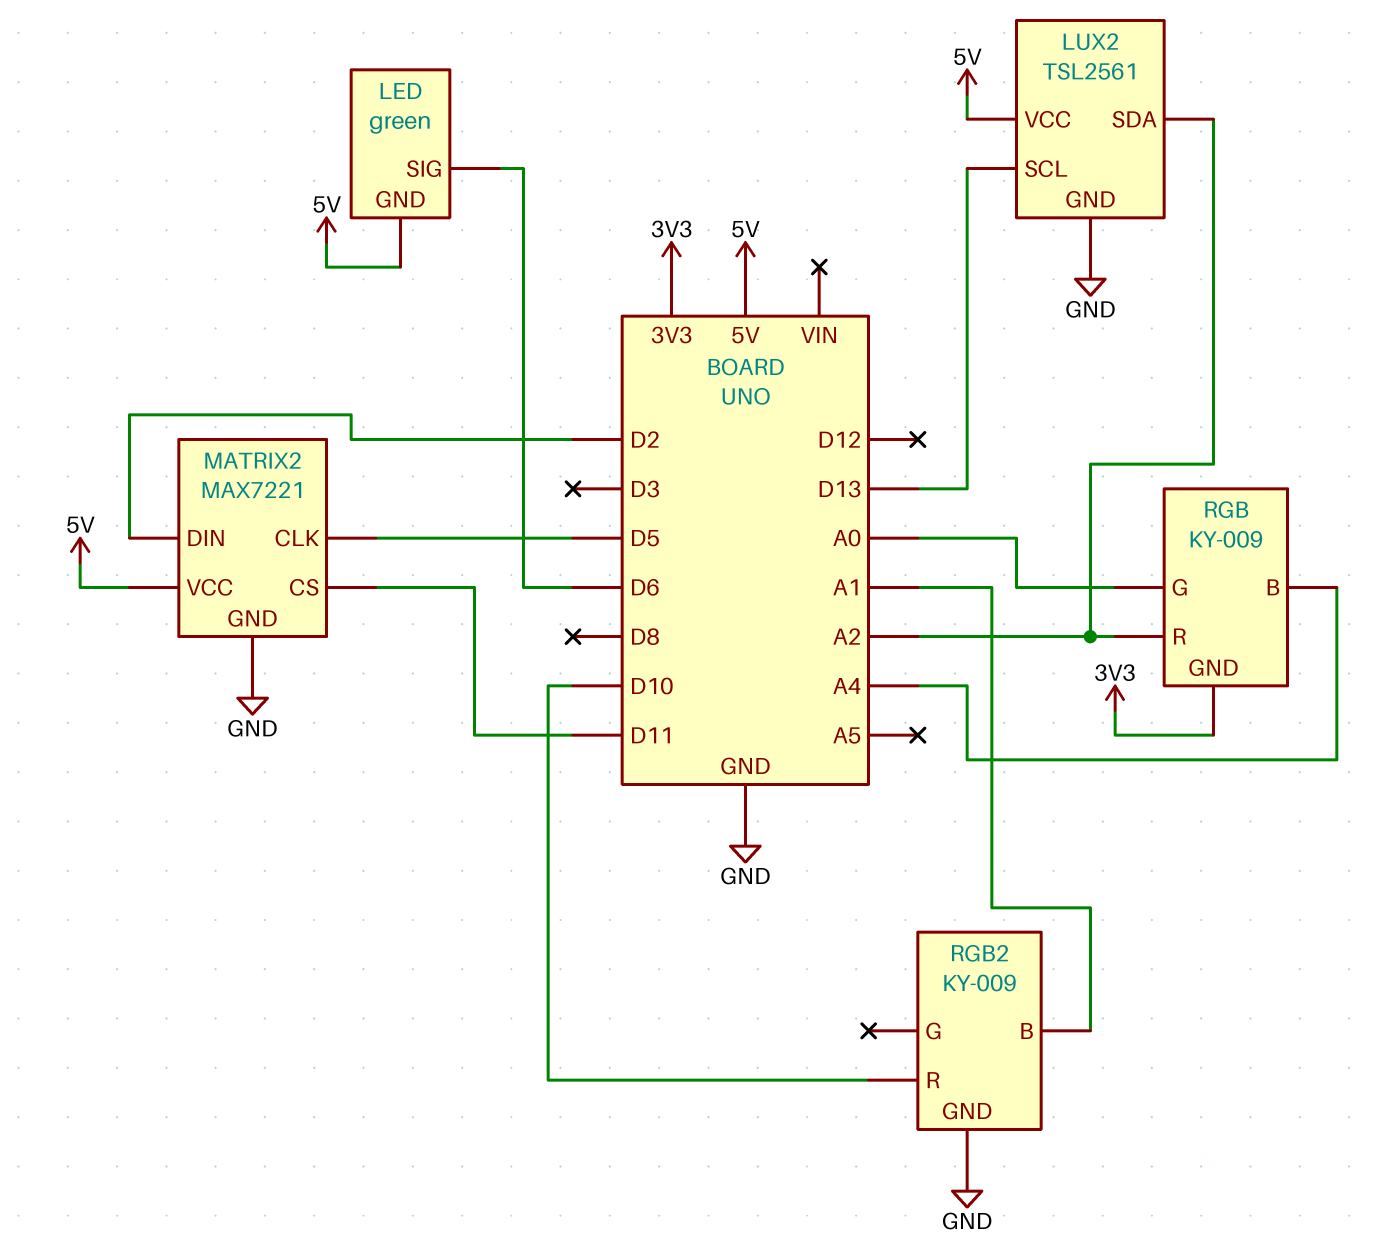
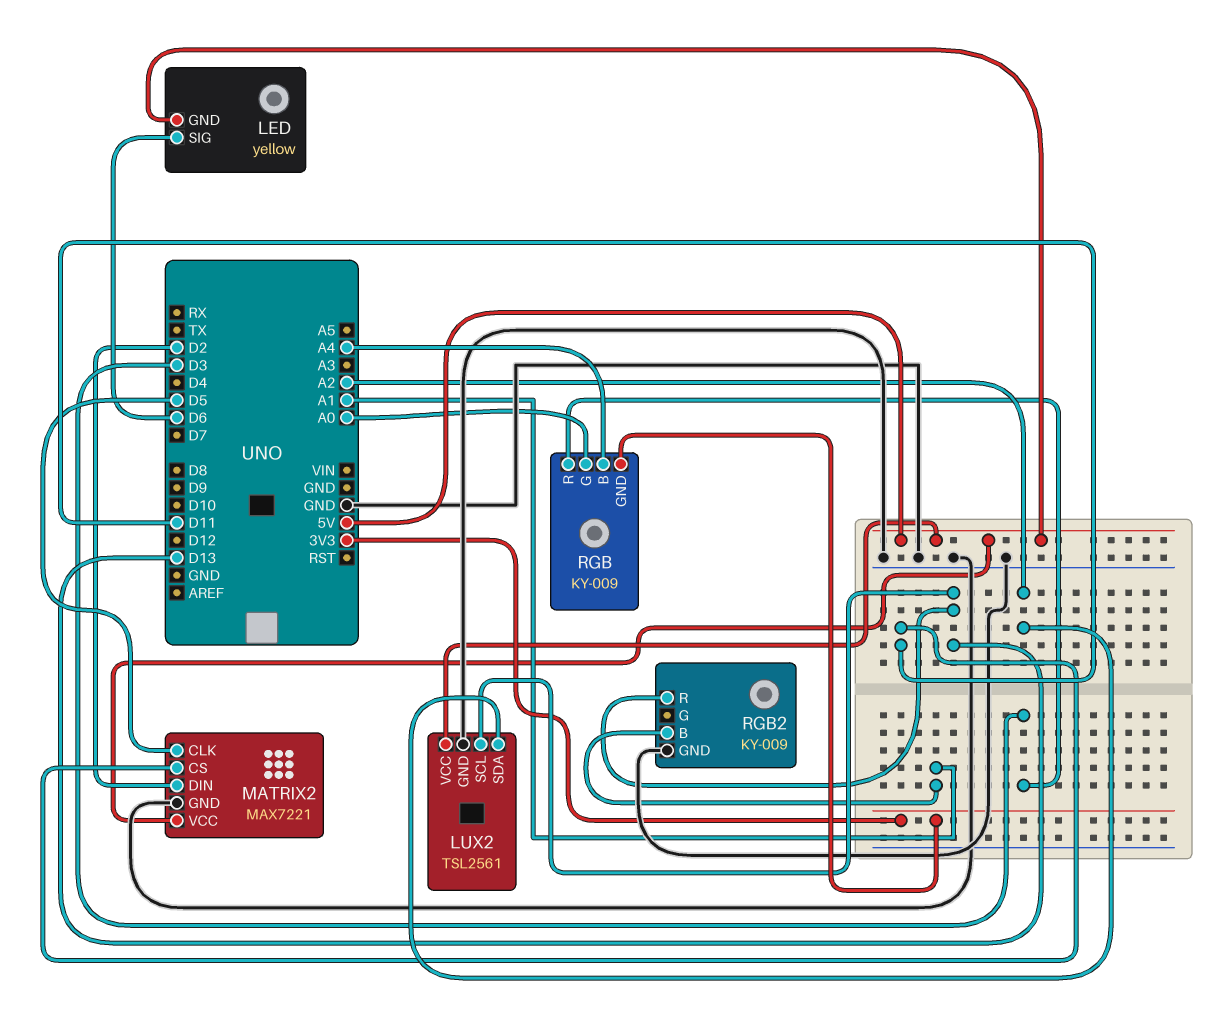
LED: green -> yellow
RGB pin R: A2 -> D3
RGB2 pin R: D10 -> D13

